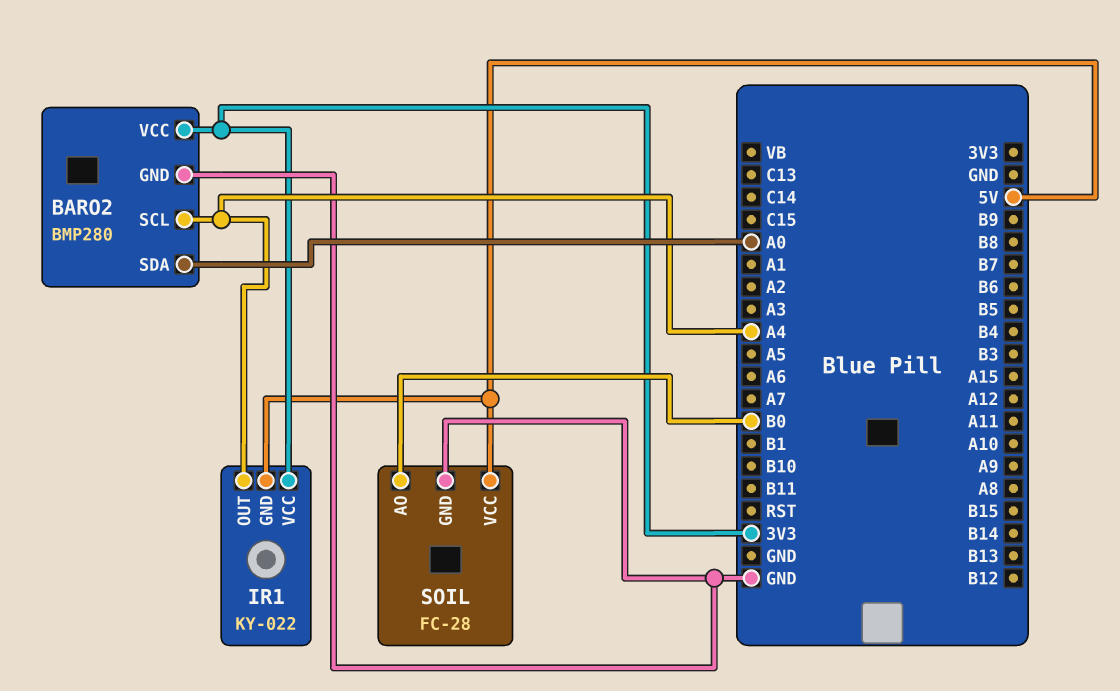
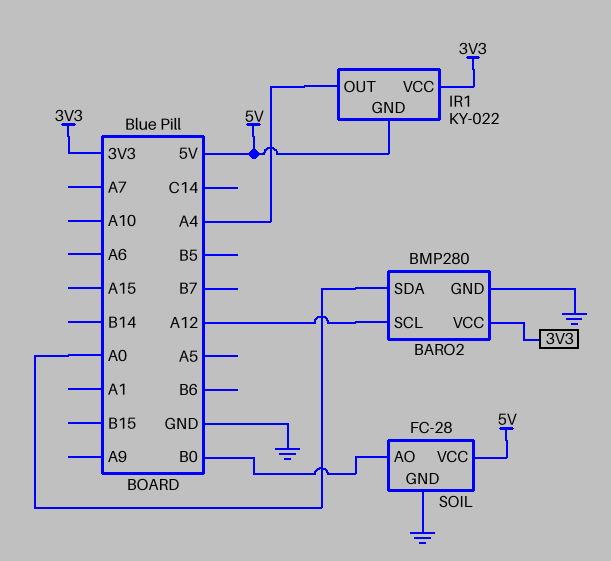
BARO2 pin SCL: A4 -> A12

